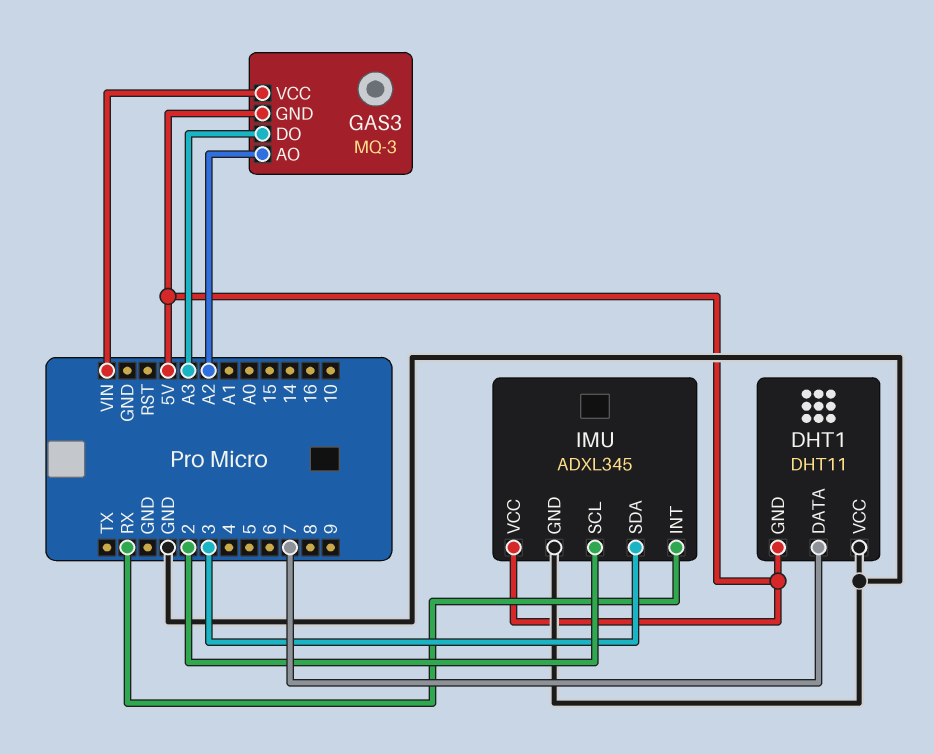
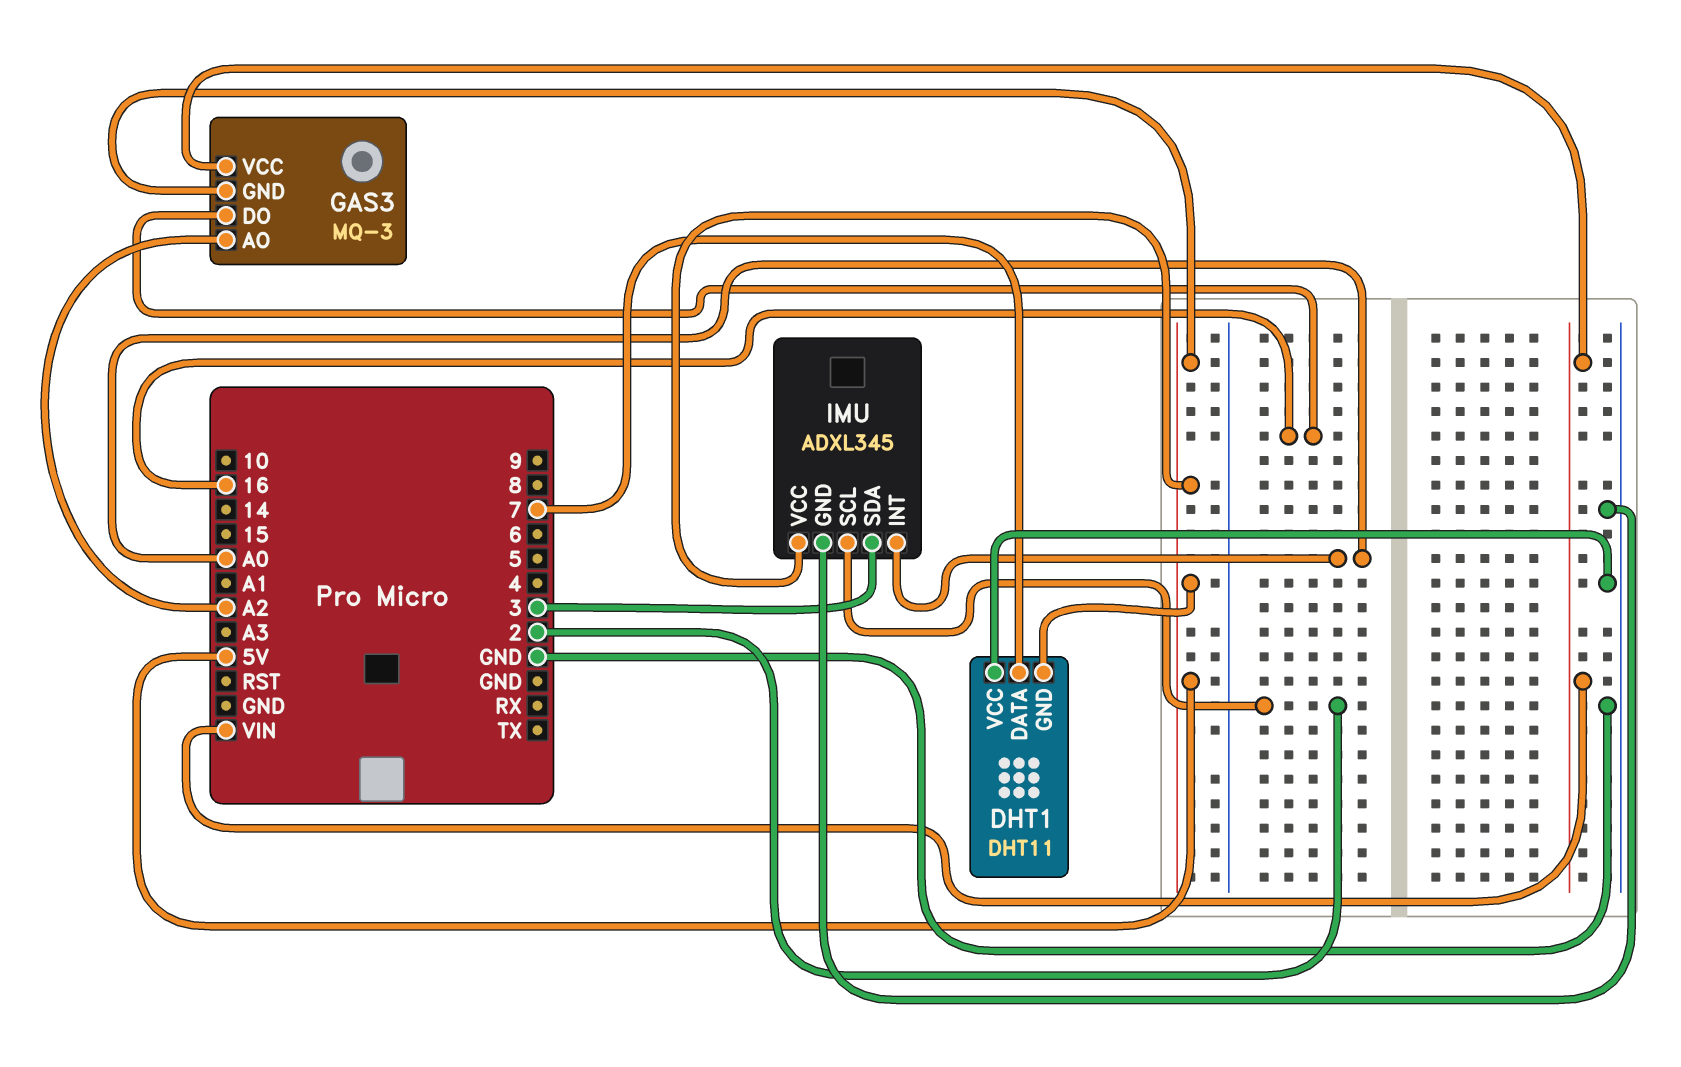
GAS3 pin DO: A3 -> 16
IMU pin INT: RX -> A0

